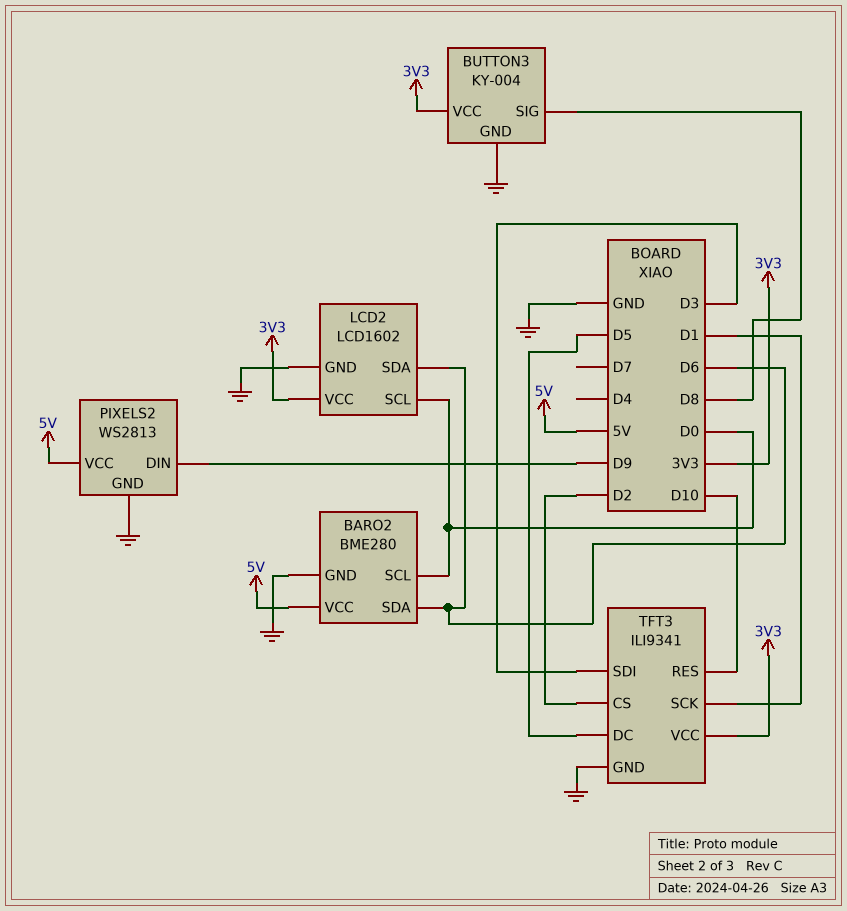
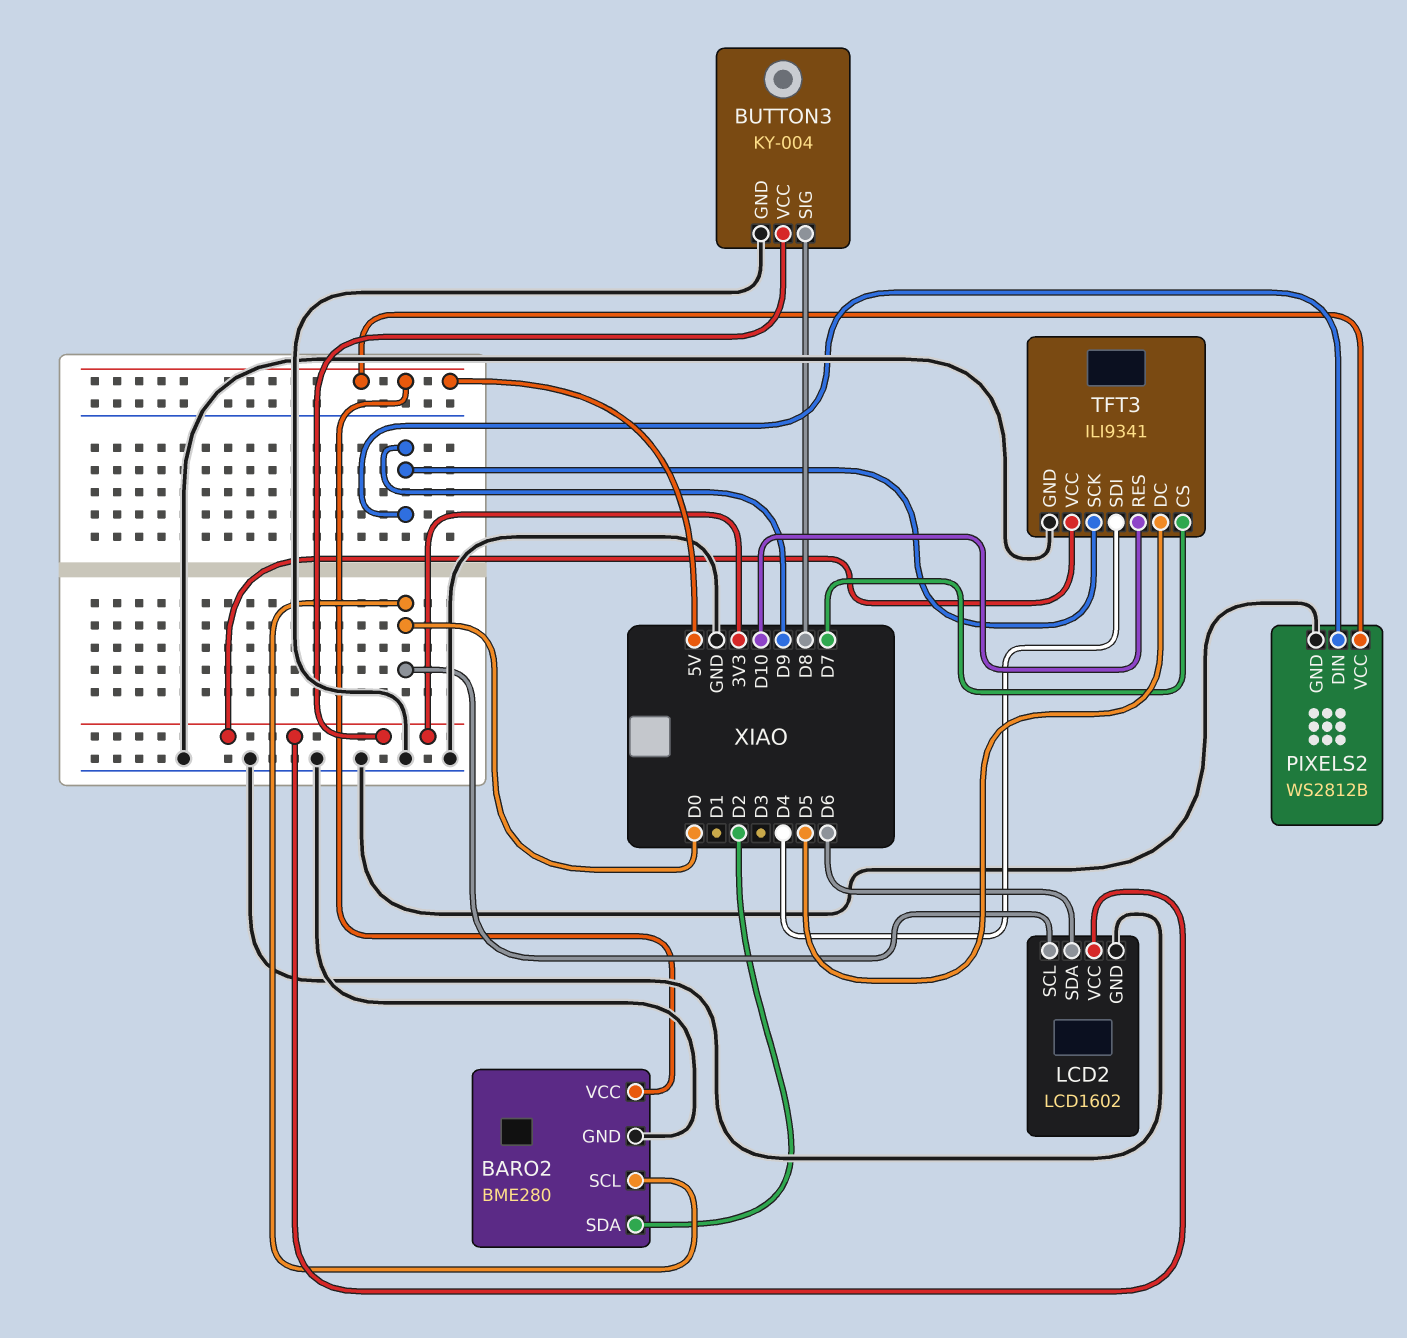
BARO2 pin SDA: D6 -> D2
PIXELS2: WS2813 -> WS2812B
TFT3 pin CS: D2 -> D7
TFT3 pin SCK: D1 -> D9
TFT3 pin SDI: D3 -> D4

